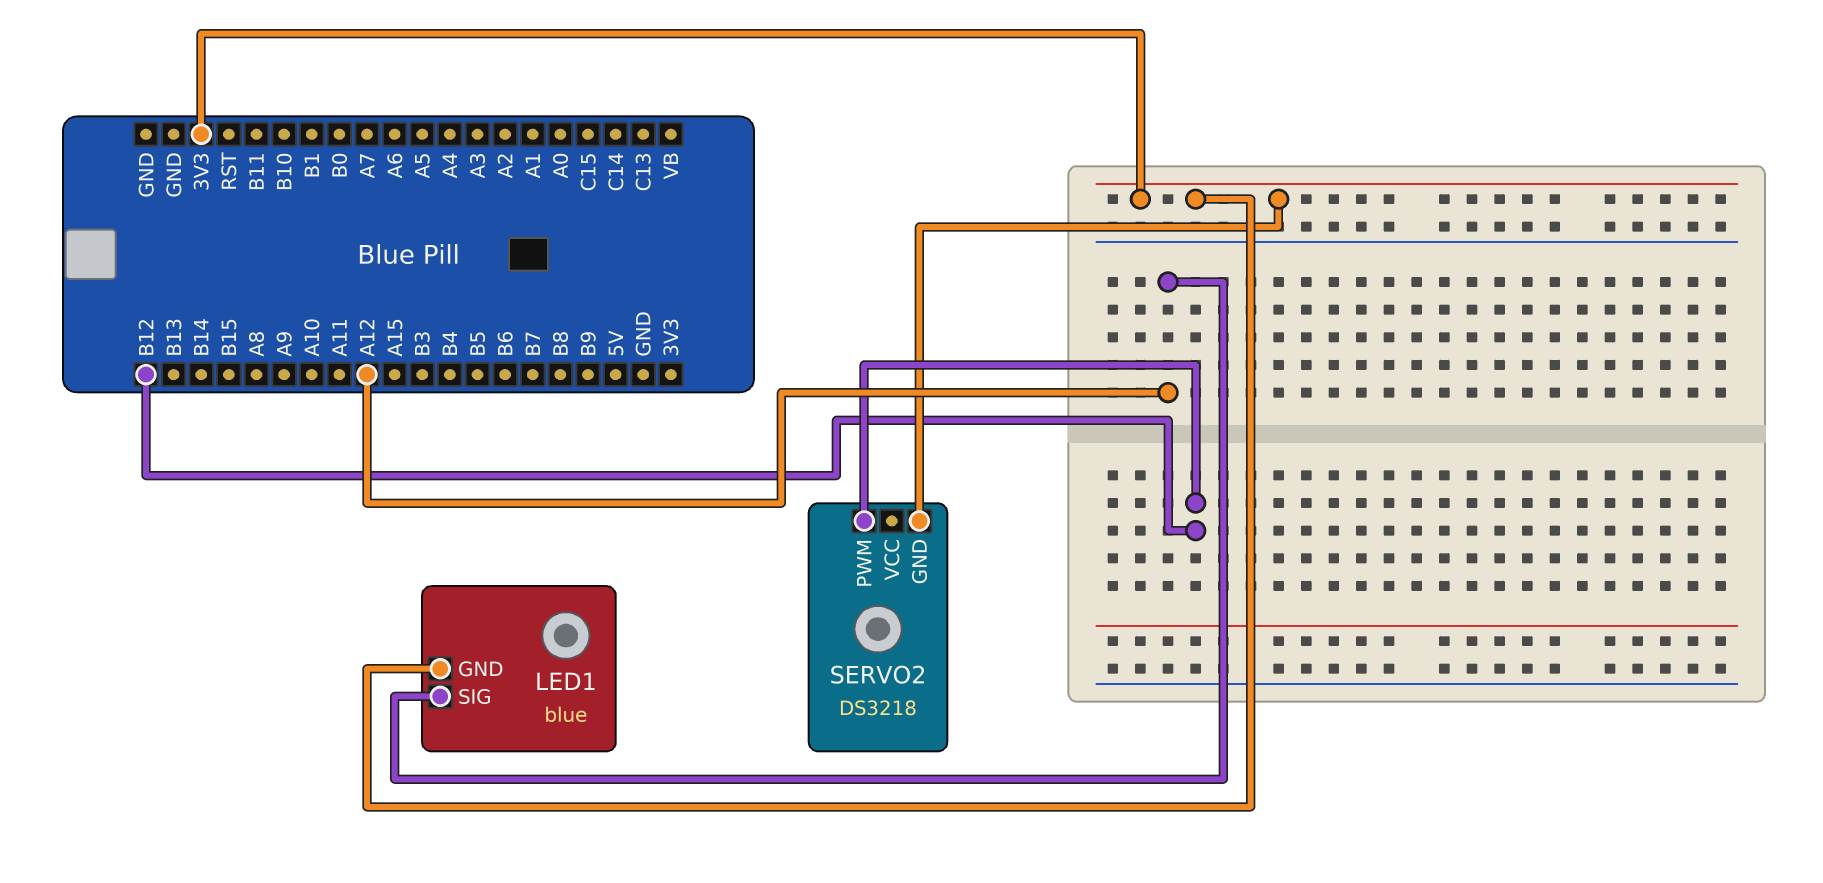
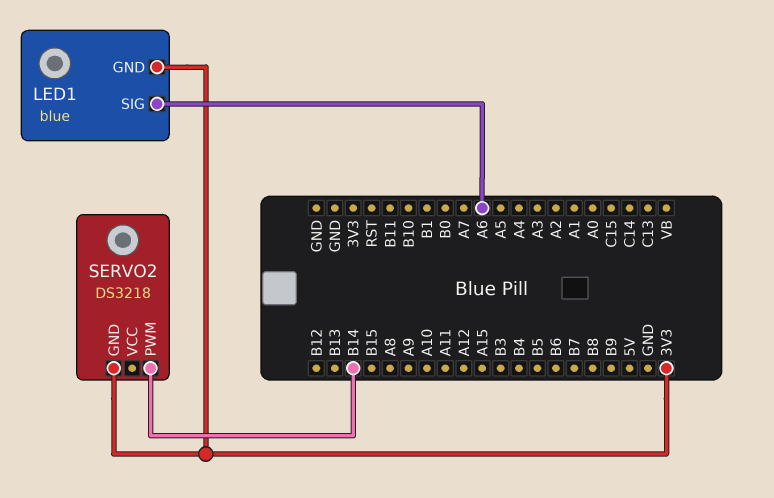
LED1 pin SIG: A12 -> A6
SERVO2 pin PWM: B12 -> B14

